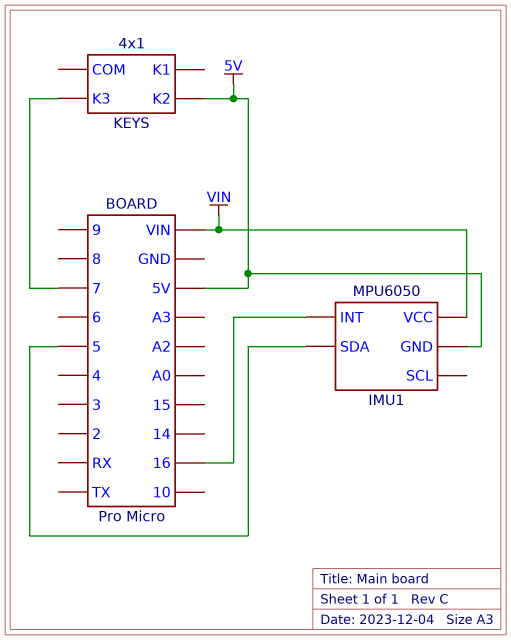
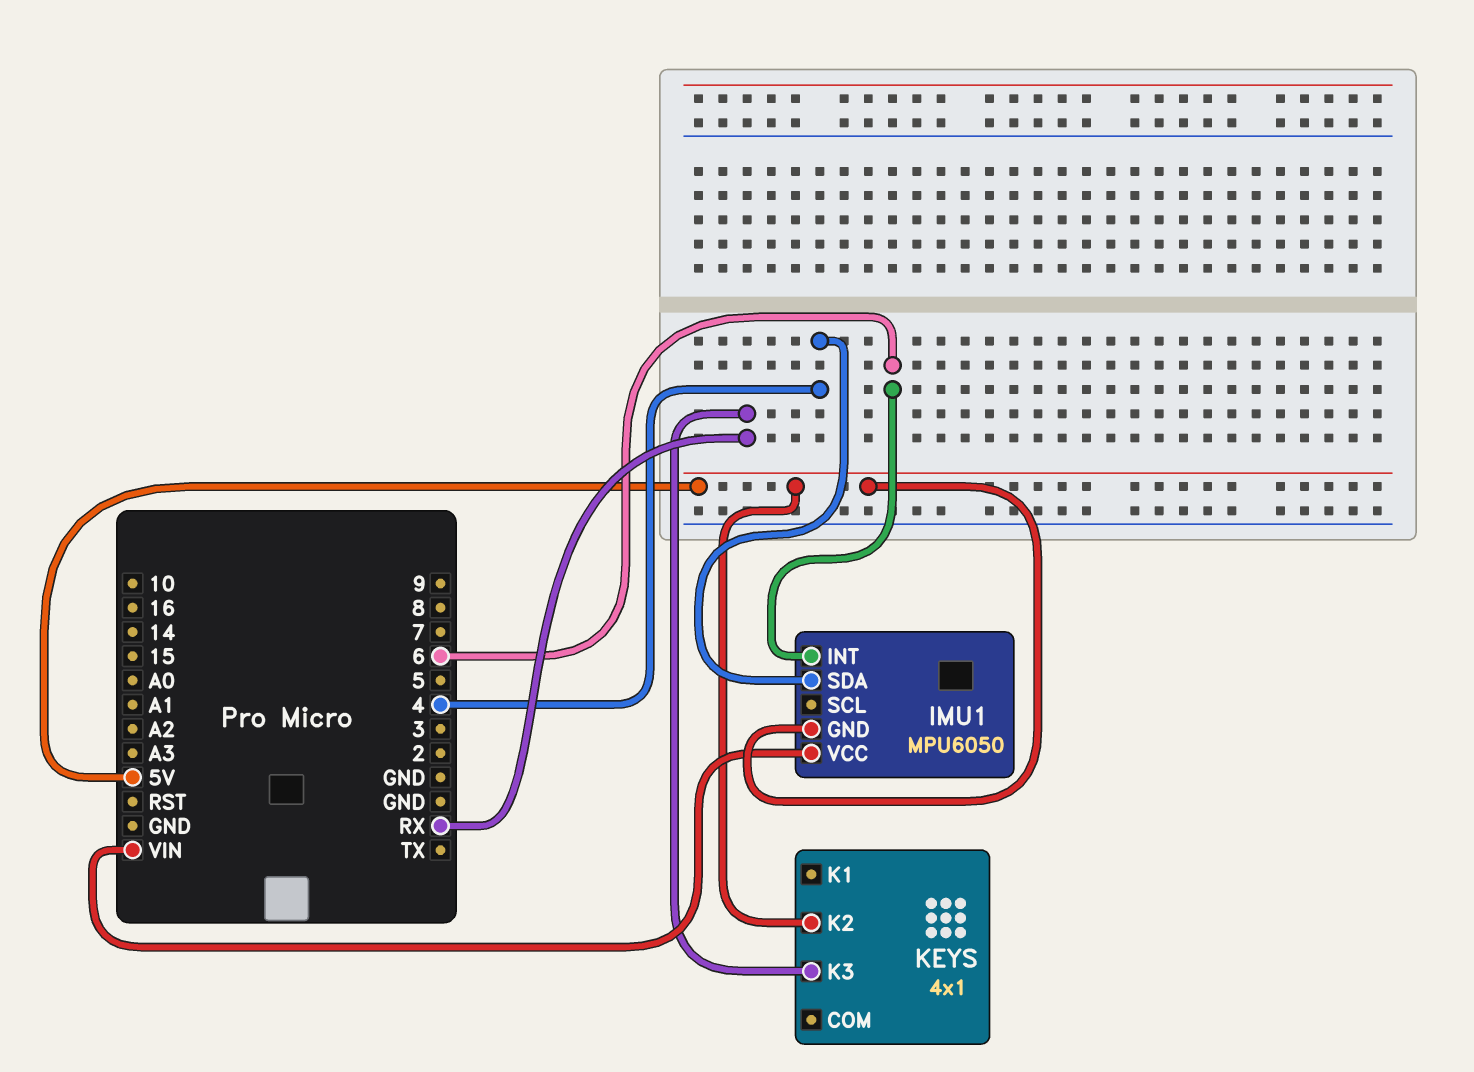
IMU1 pin INT: 16 -> 6
IMU1 pin SDA: 5 -> 4
KEYS pin K3: 7 -> RX

